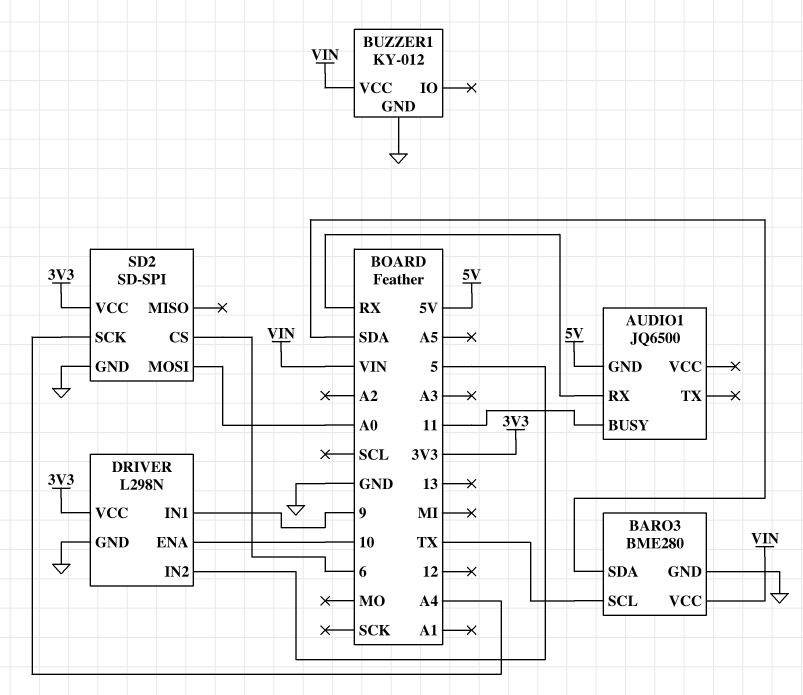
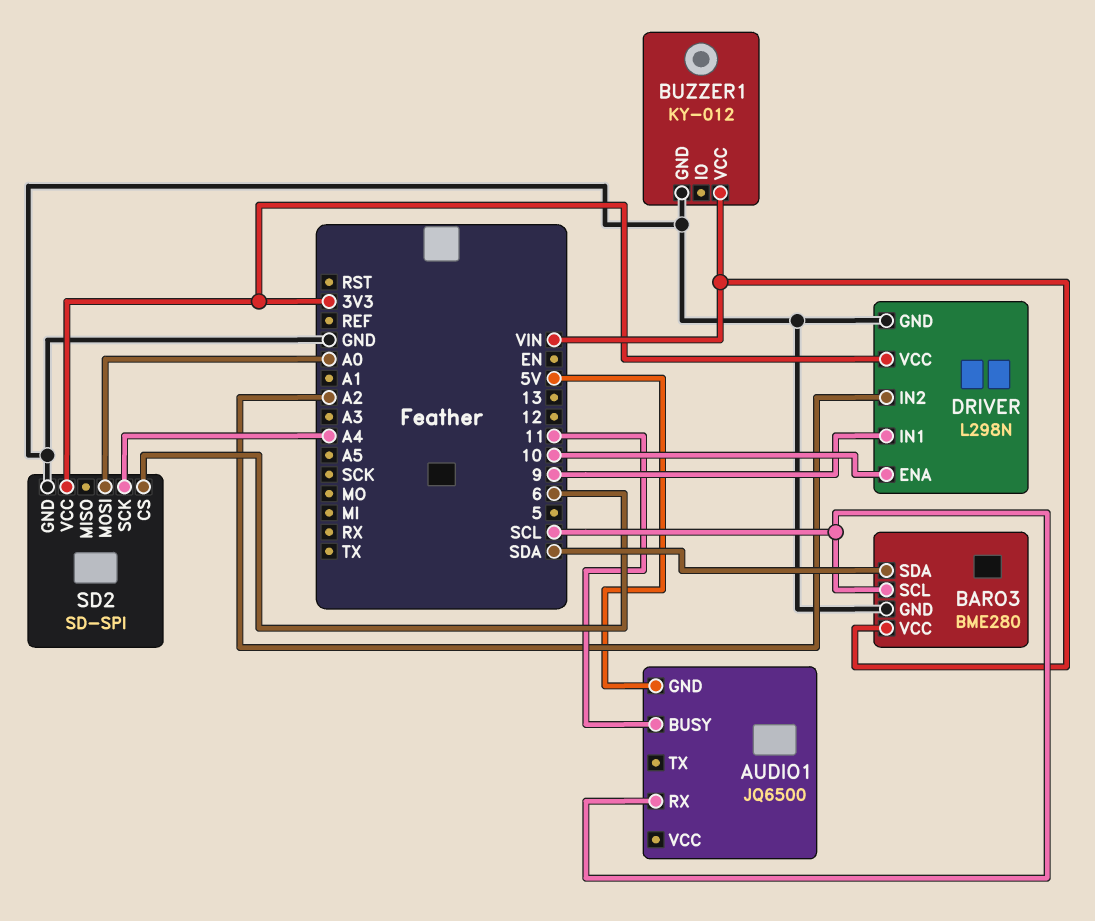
AUDIO1 pin RX: RX -> SCL
BARO3 pin SCL: TX -> SCL
DRIVER pin IN2: 5 -> A2

